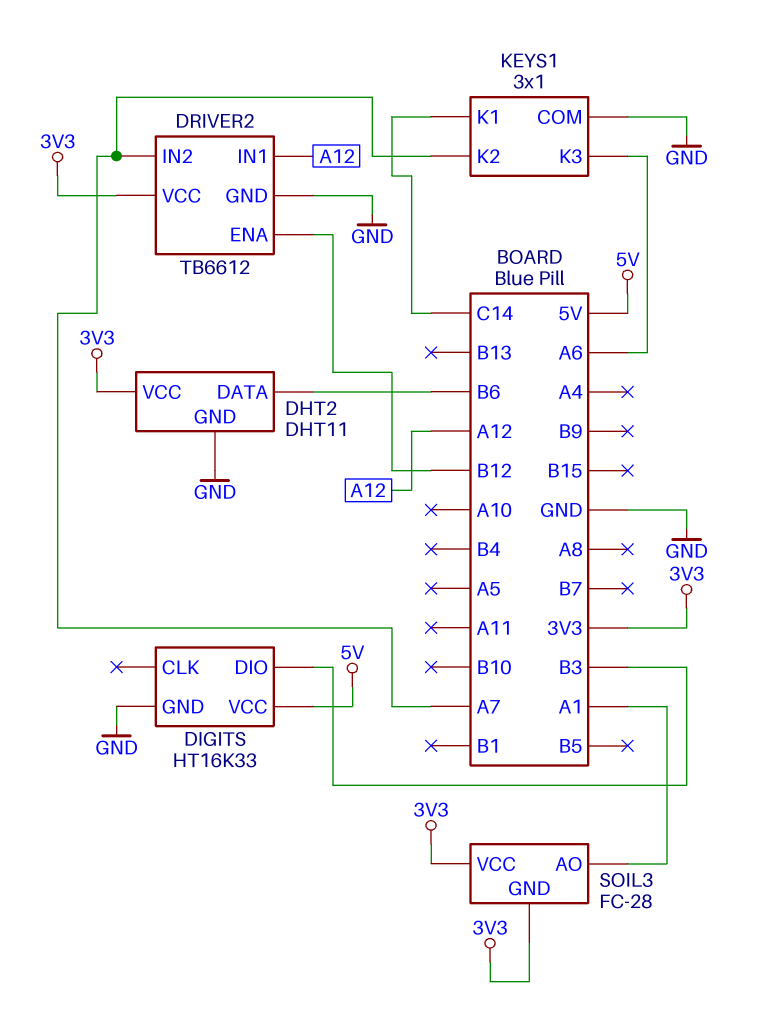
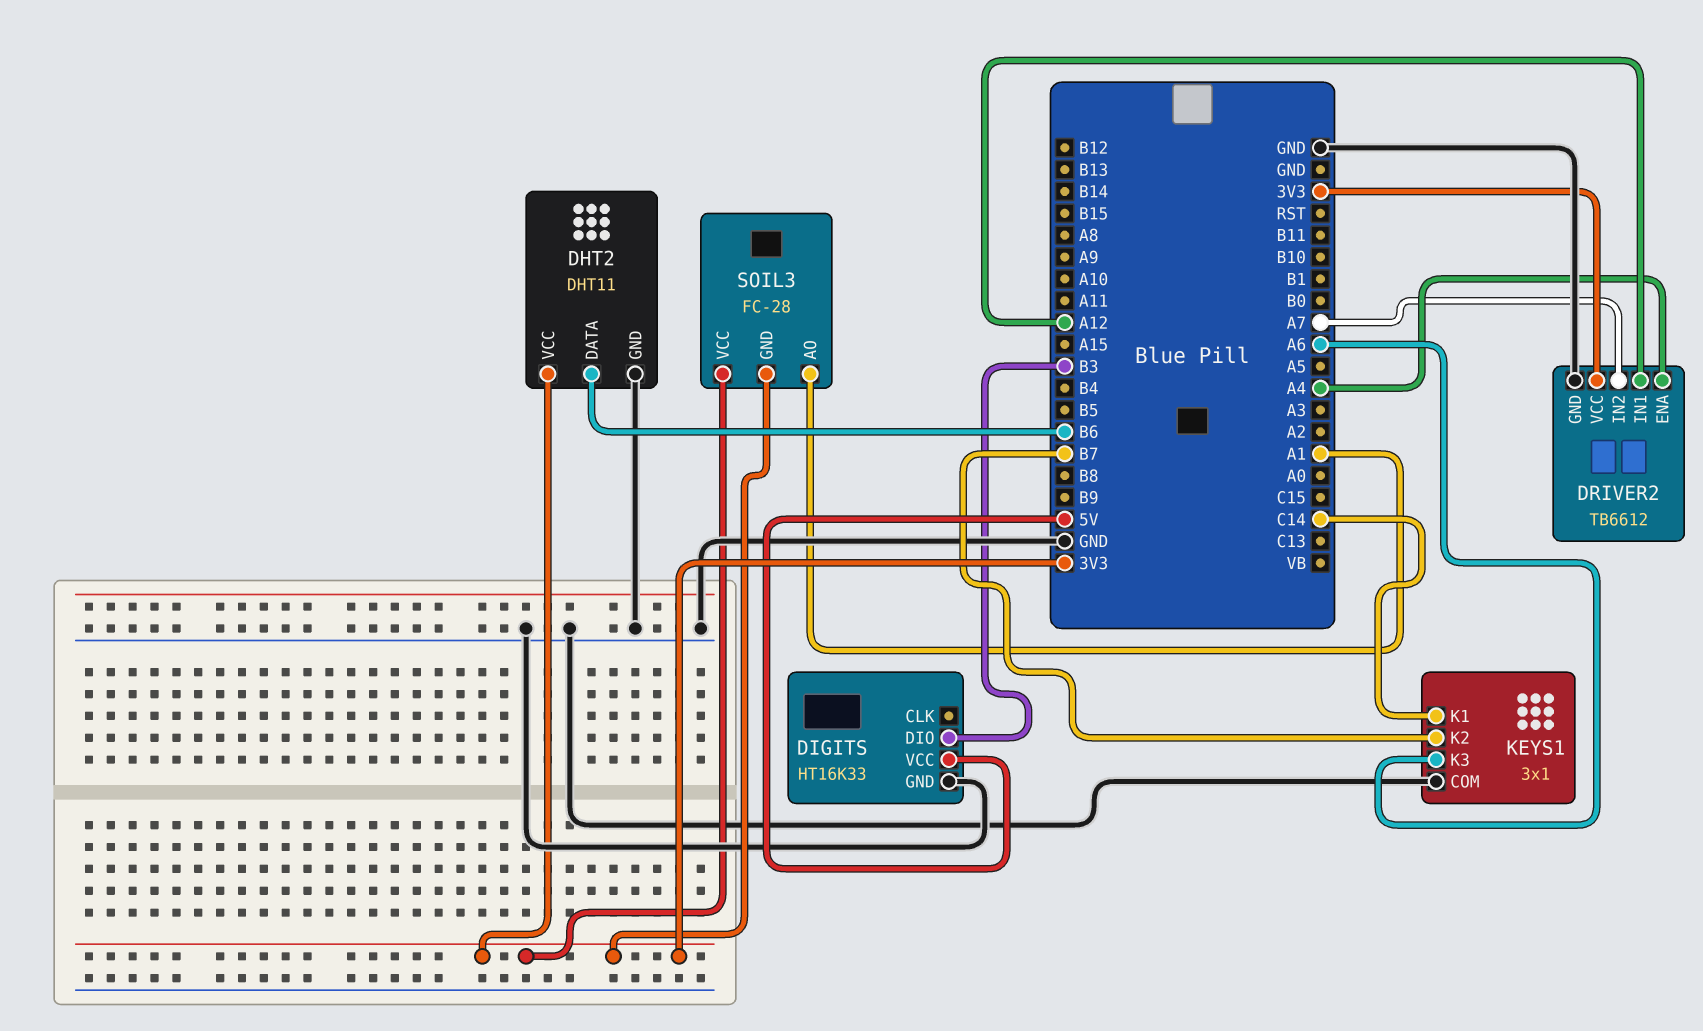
DRIVER2 pin ENA: B12 -> A4
KEYS1 pin K2: A7 -> B7

